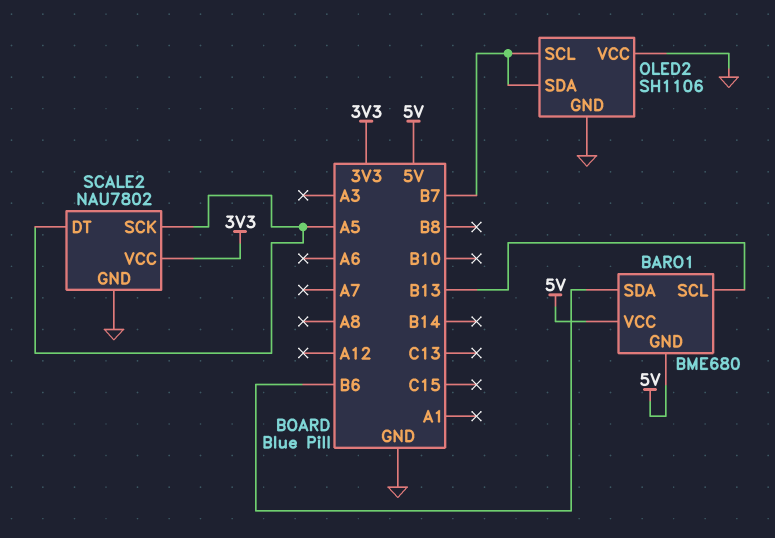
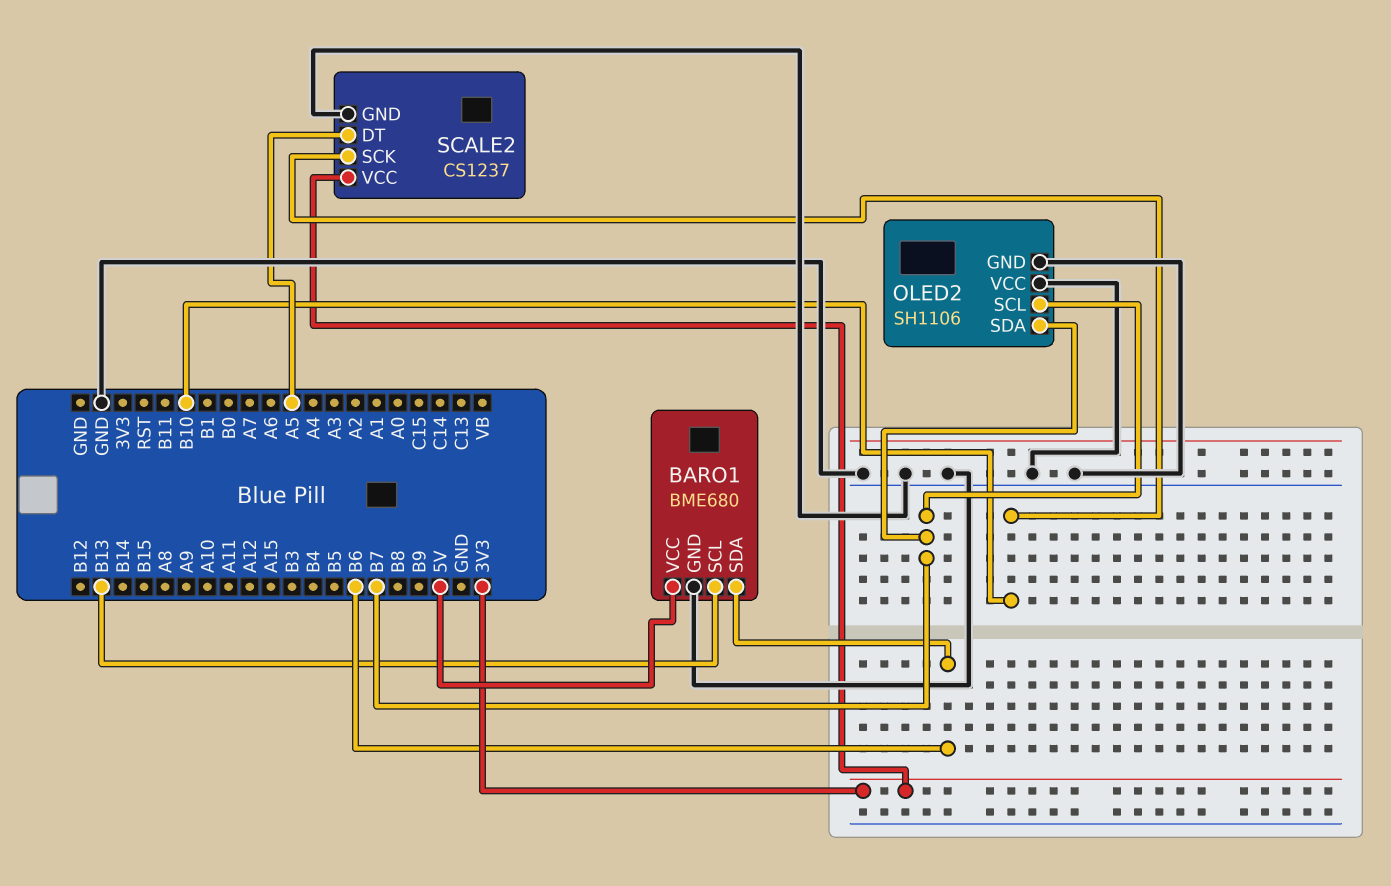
BARO1 pin GND: 5V -> GND
SCALE2: NAU7802 -> CS1237
SCALE2 pin SCK: A5 -> B10

